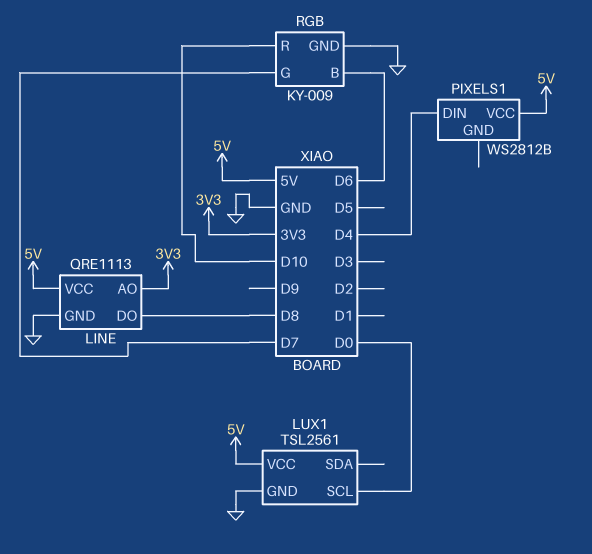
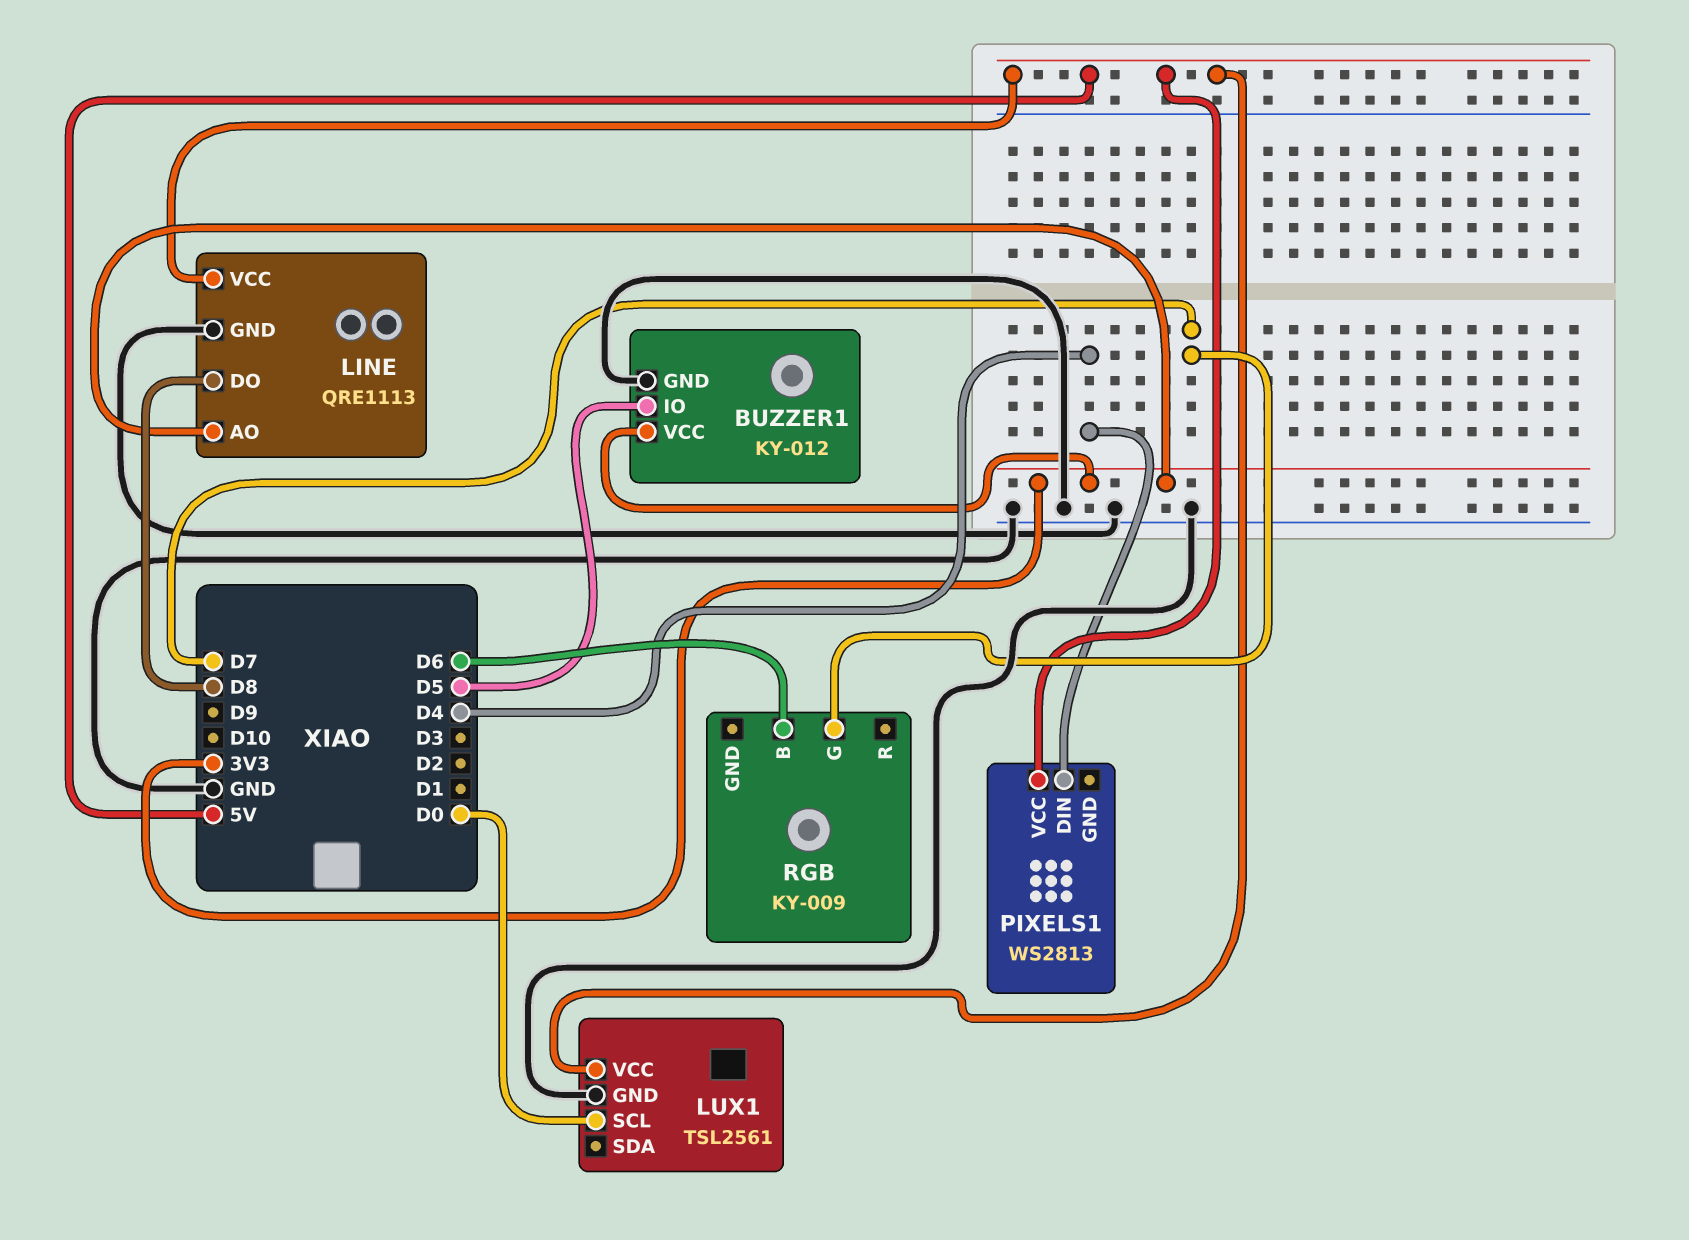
BUZZER1: none -> KY-012
BUZZER1 pin GND: none -> GND
BUZZER1 pin IO: none -> D5
BUZZER1 pin VCC: none -> 3V3
PIXELS1: WS2812B -> WS2813
RGB pin GND: GND -> none
RGB pin R: D10 -> none

